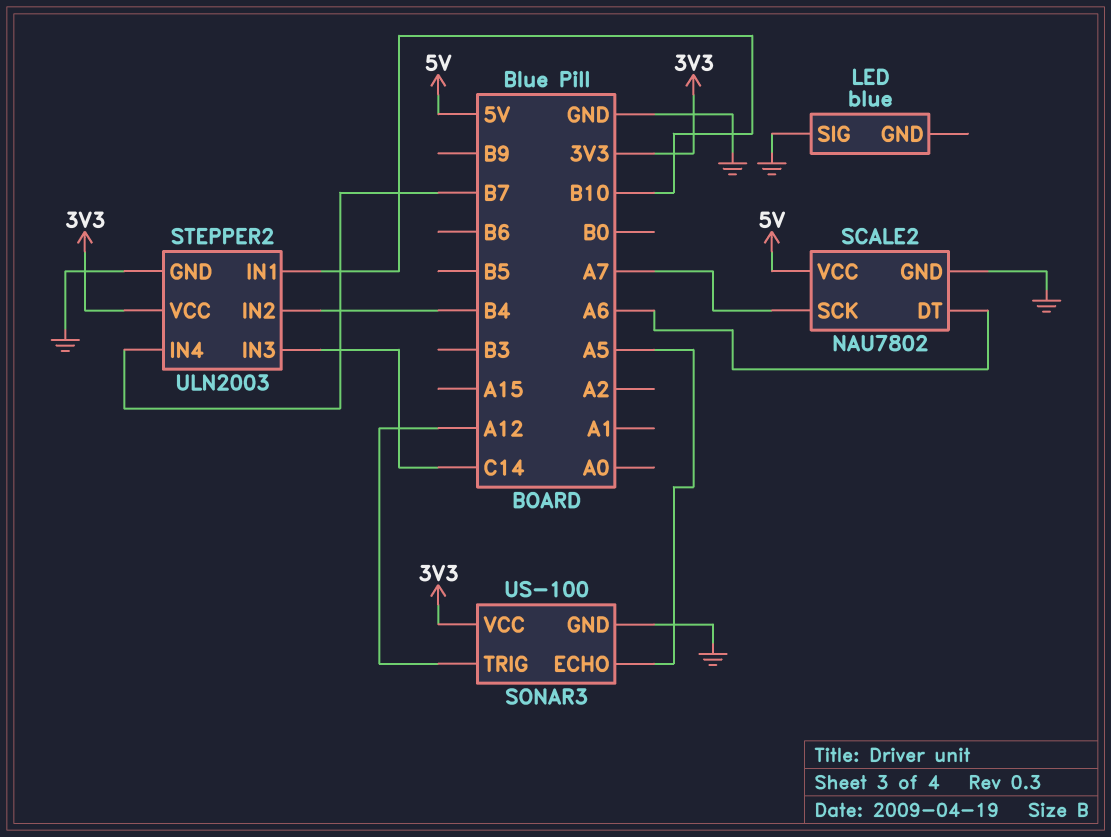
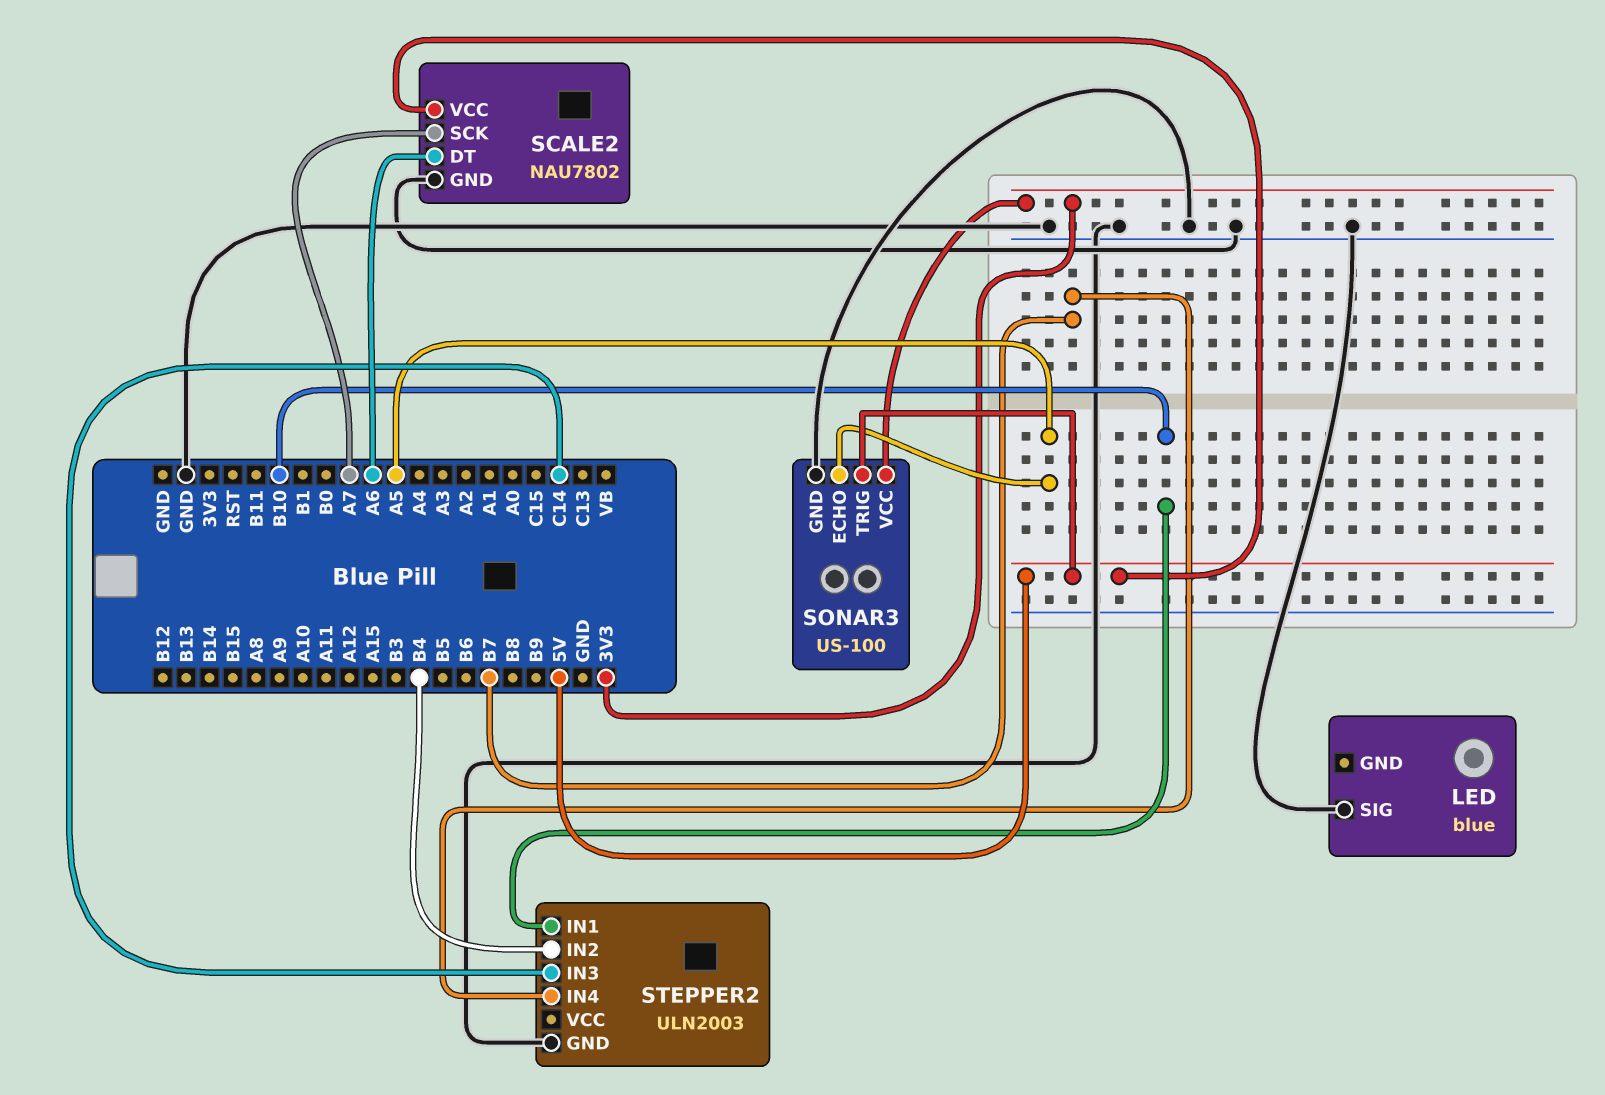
SONAR3 pin TRIG: A12 -> 5V
STEPPER2 pin VCC: 3V3 -> none

